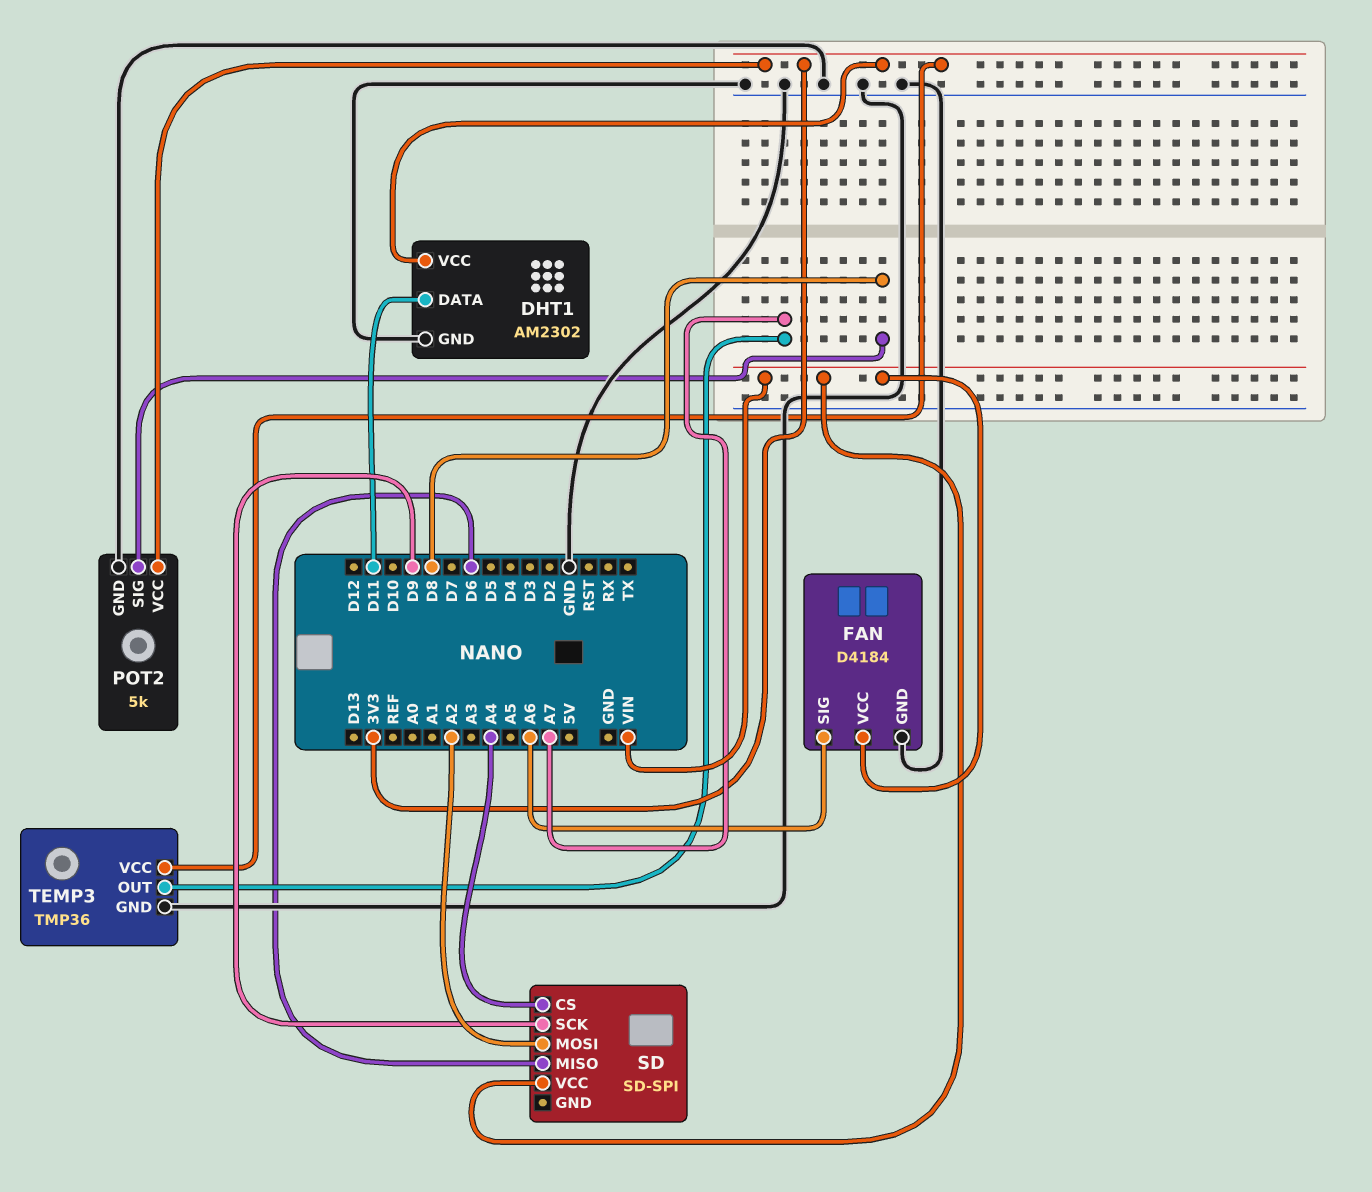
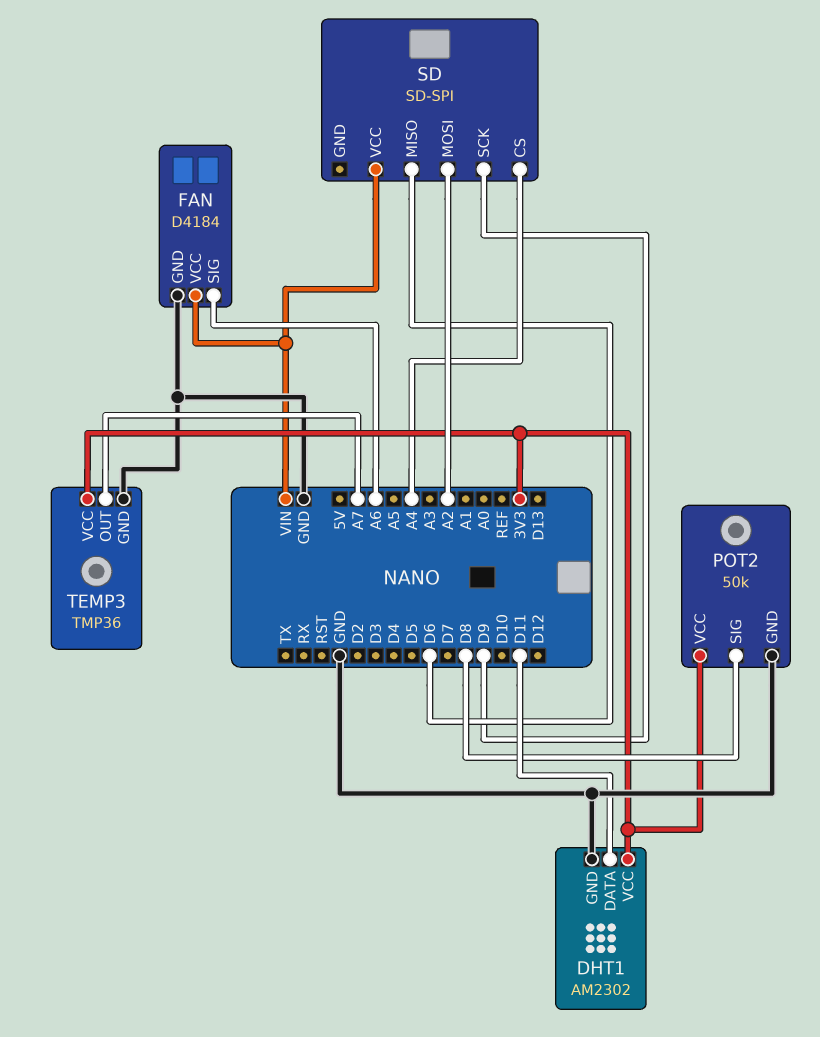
POT2: 5k -> 50k

